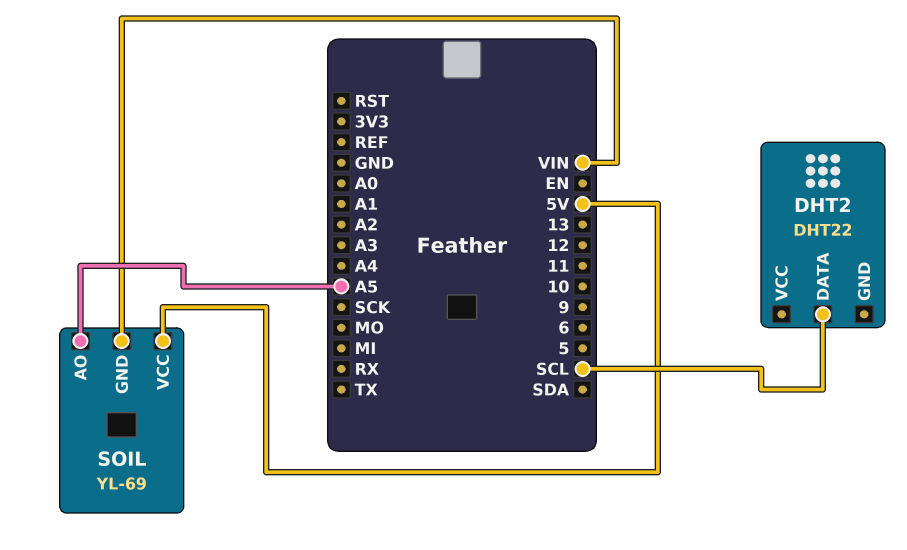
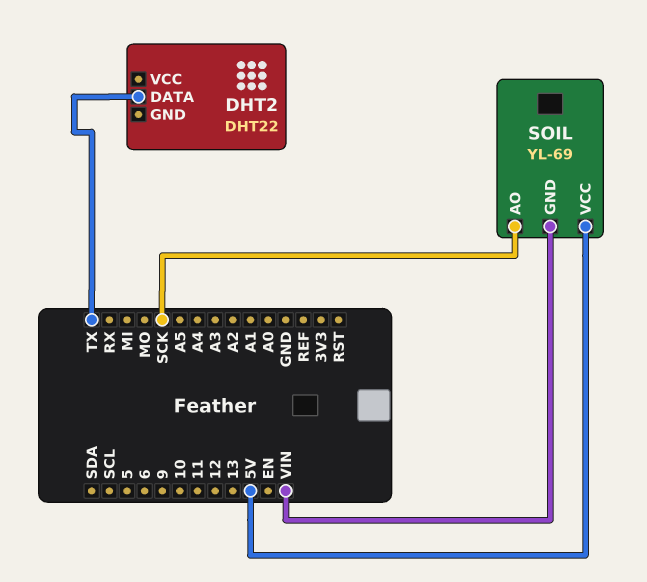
DHT2 pin DATA: SCL -> TX
SOIL pin AO: A5 -> SCK

